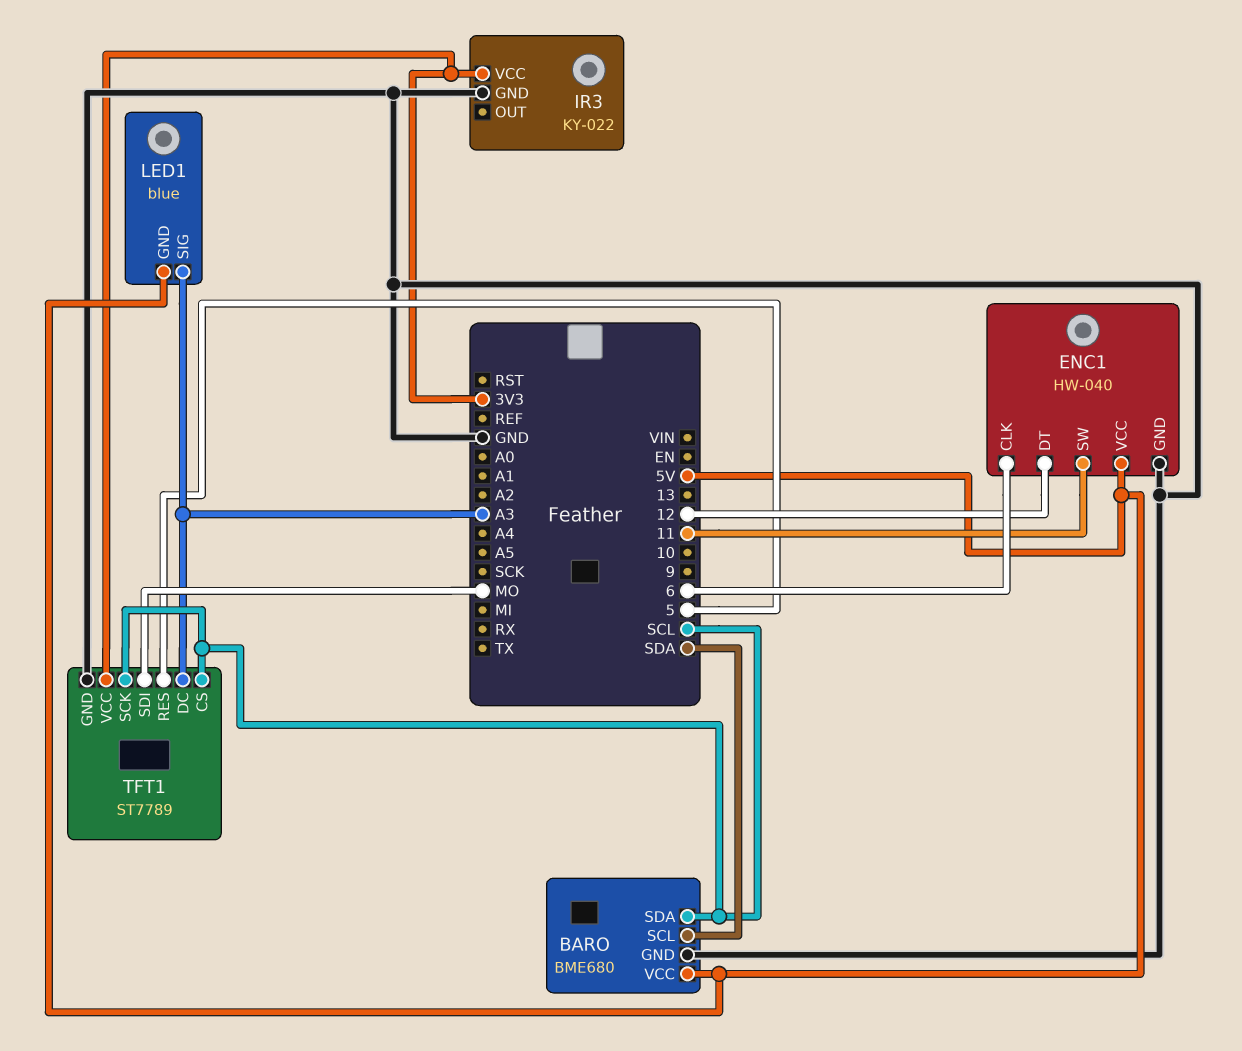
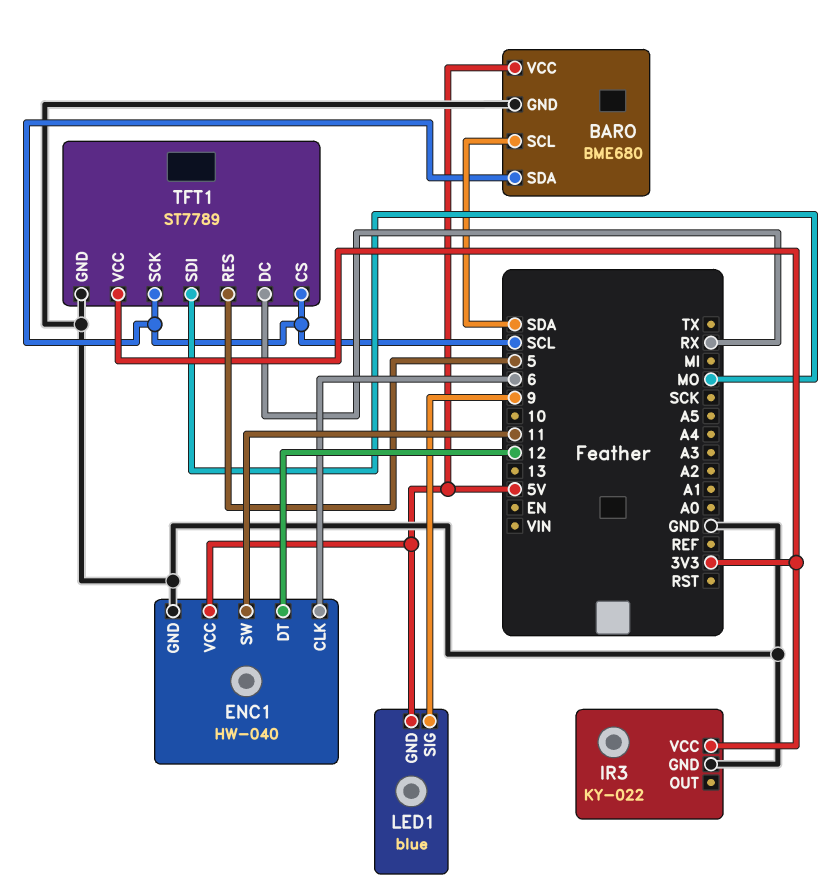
LED1 pin SIG: A3 -> 9
TFT1 pin DC: A3 -> RX

